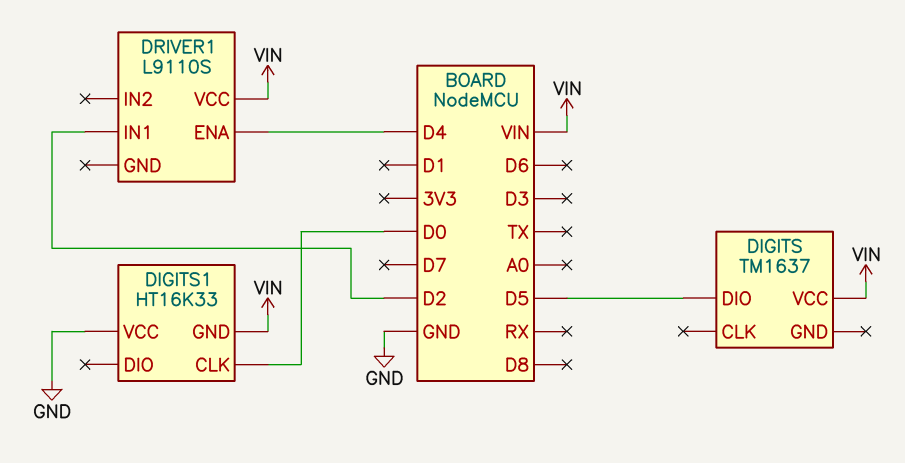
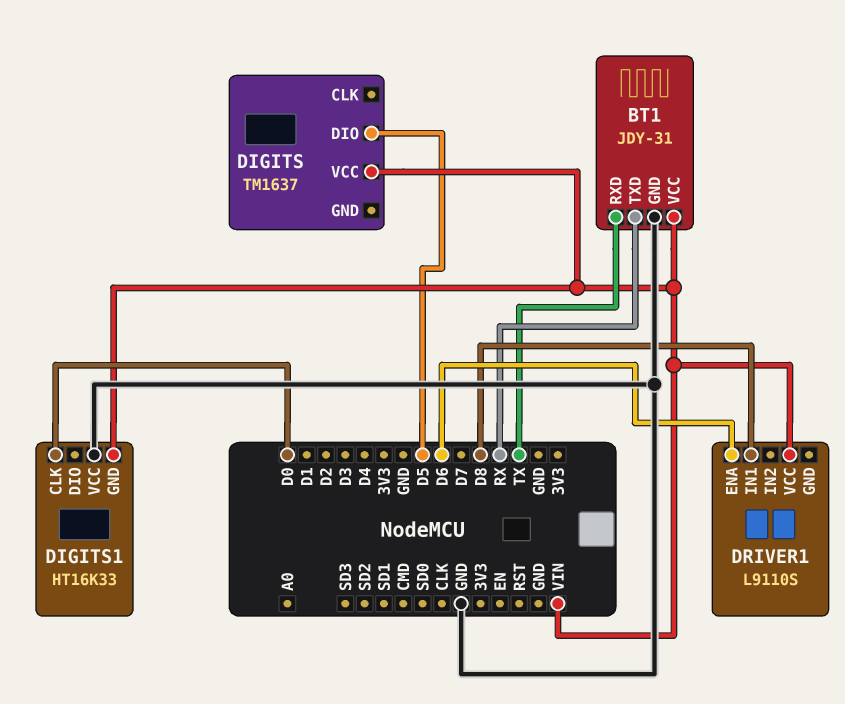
BT1: none -> JDY-31
BT1 pin GND: none -> GND
BT1 pin RXD: none -> TX
BT1 pin TXD: none -> RX
BT1 pin VCC: none -> VIN
DRIVER1 pin ENA: D4 -> D6
DRIVER1 pin IN1: D2 -> D8

